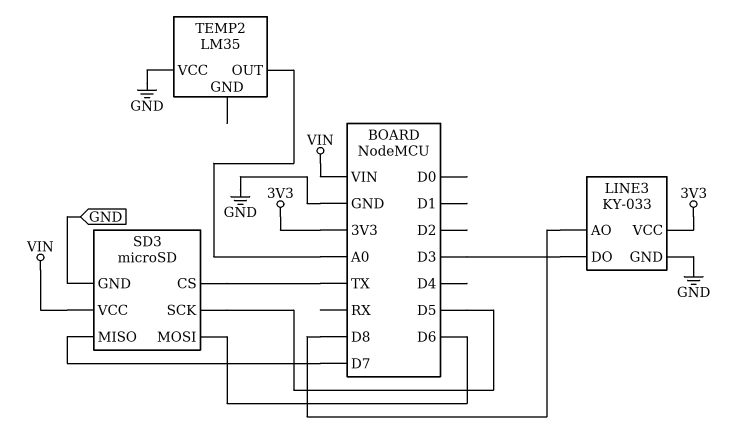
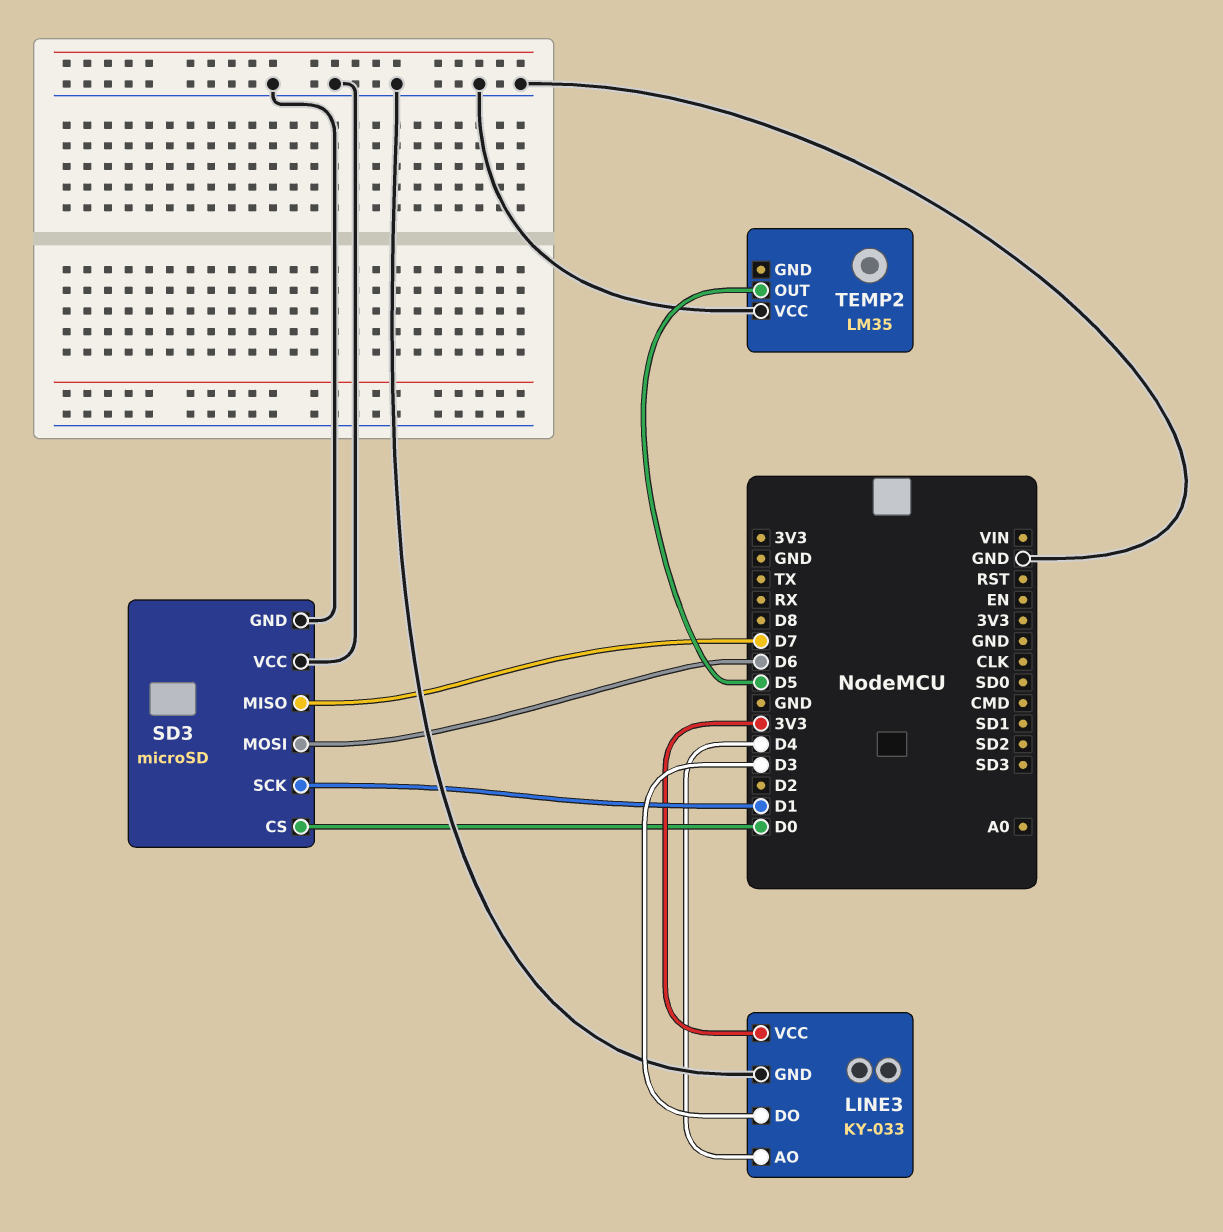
LINE3 pin AO: D8 -> D4
SD3 pin CS: TX -> D0
SD3 pin SCK: D5 -> D1
SD3 pin VCC: VIN -> GND
TEMP2 pin OUT: A0 -> D5

